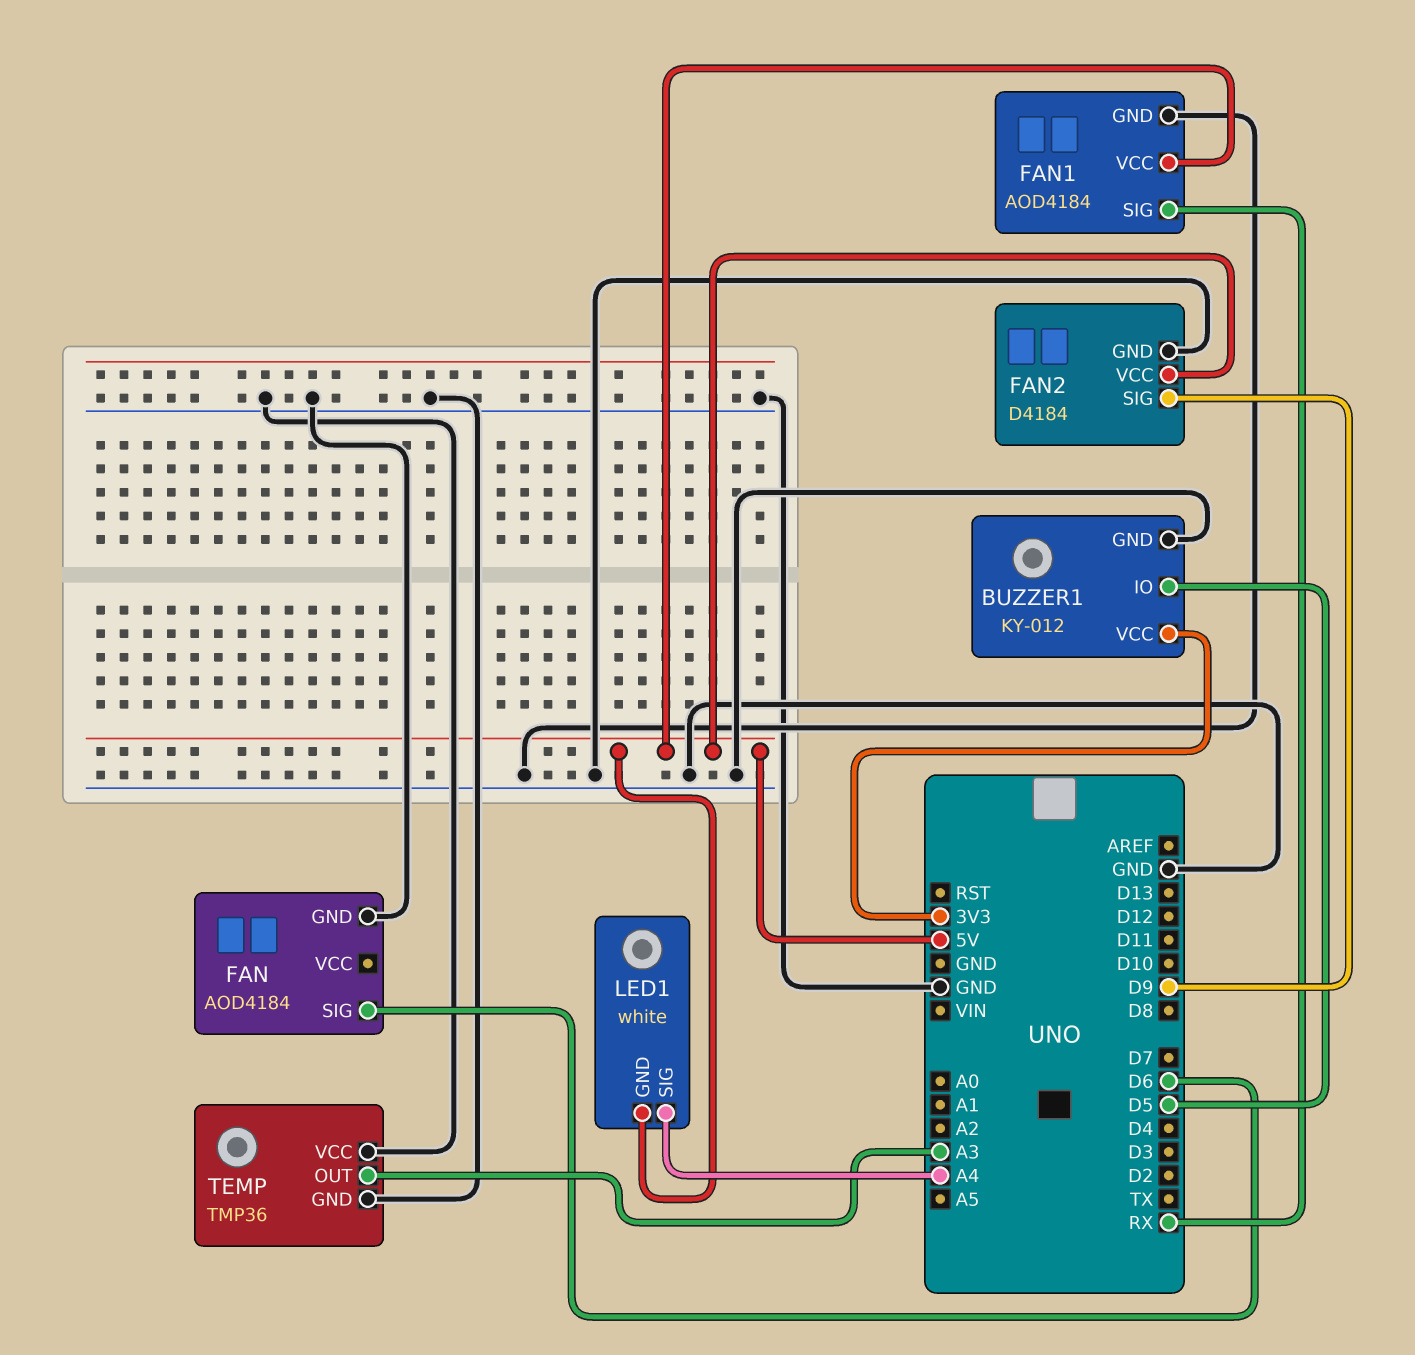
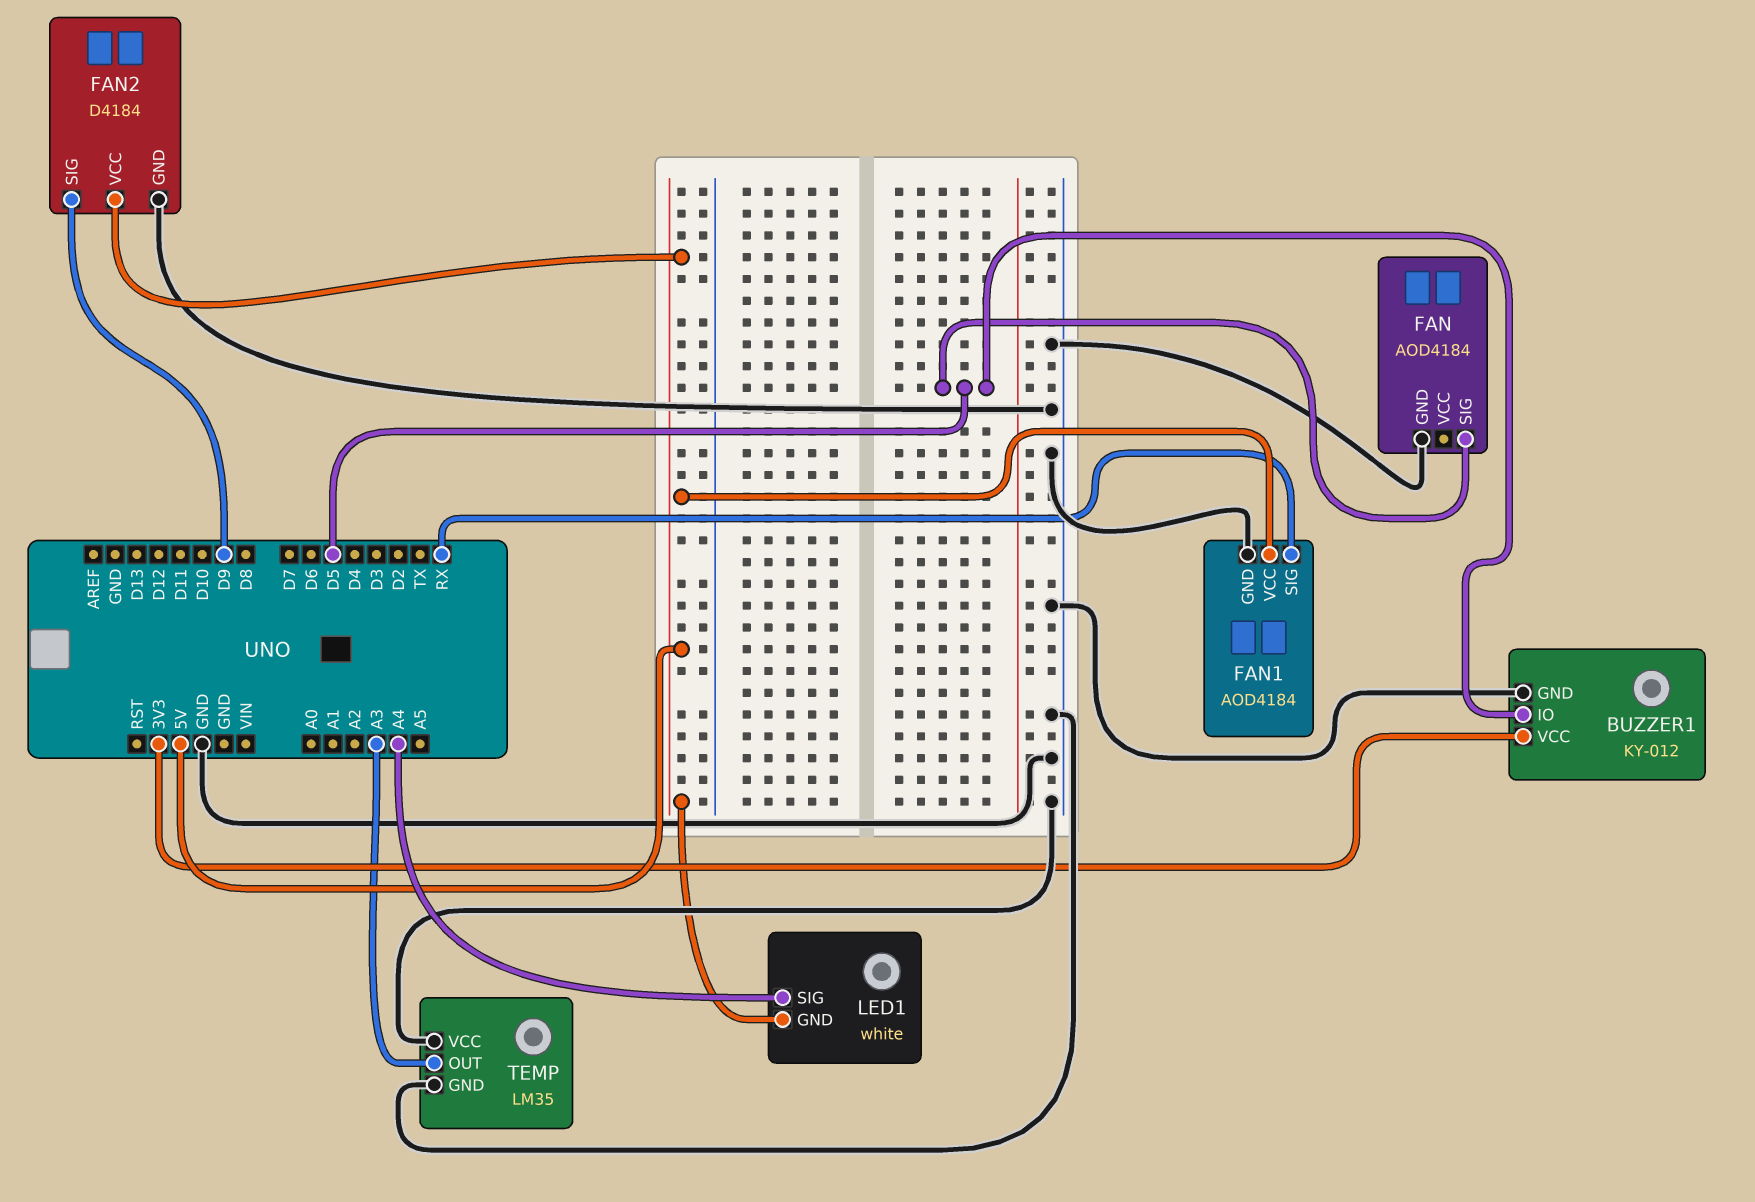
FAN pin SIG: D6 -> D5
TEMP: TMP36 -> LM35

